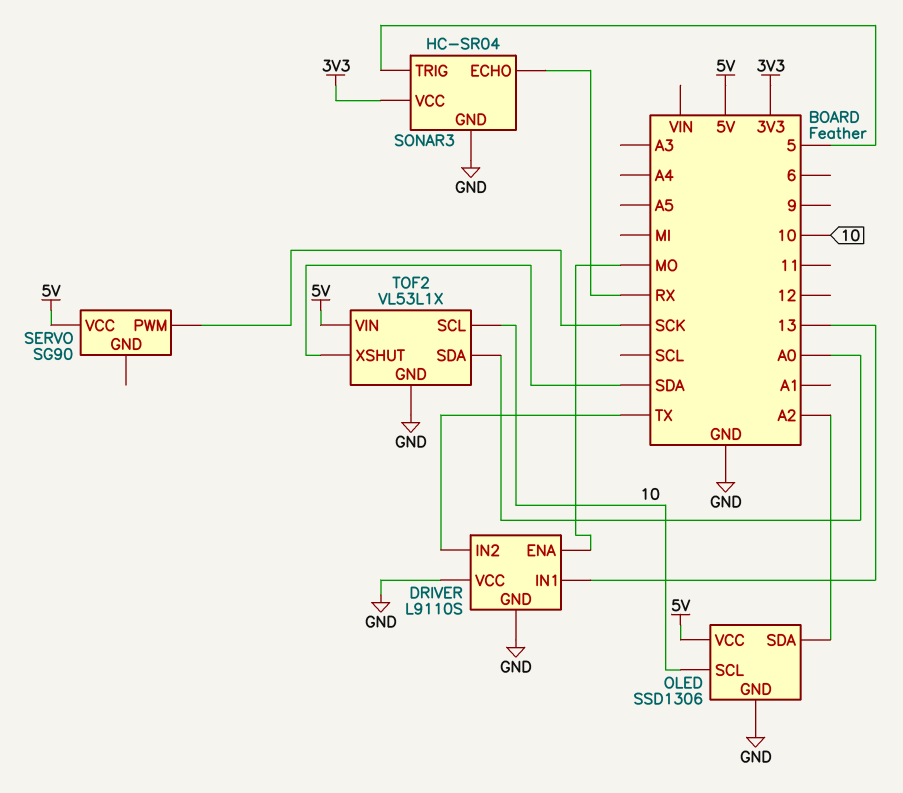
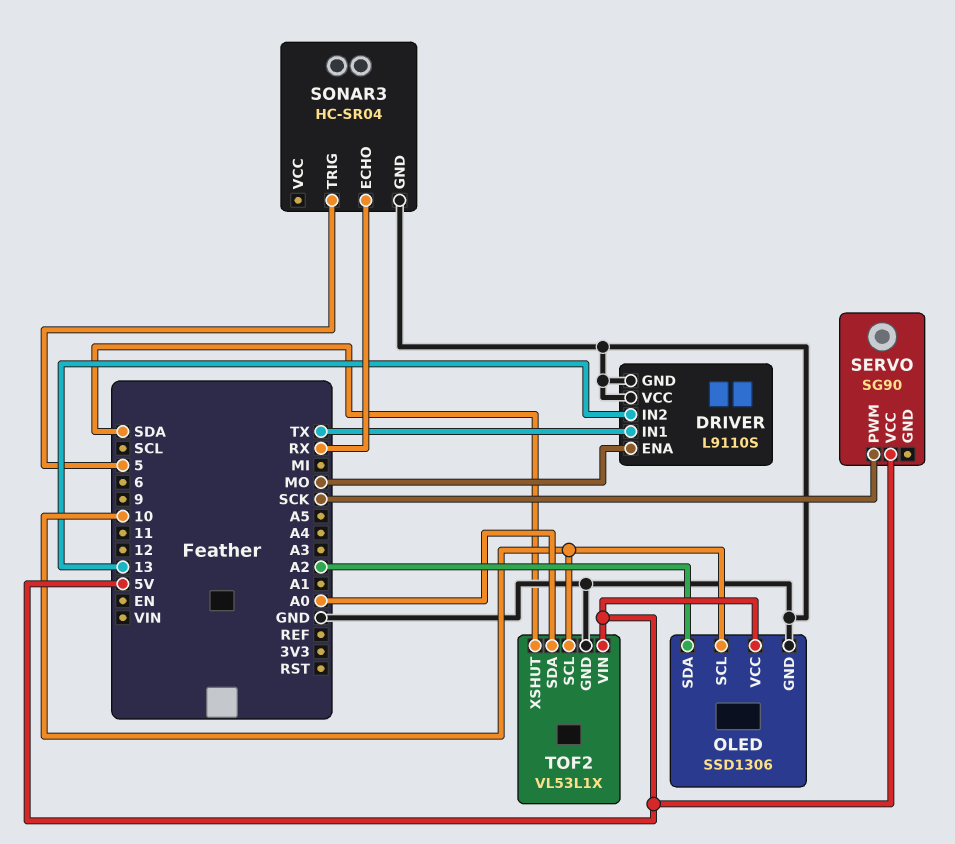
DRIVER pin IN1: 13 -> TX
DRIVER pin IN2: TX -> 13
SONAR3 pin VCC: 3V3 -> none

